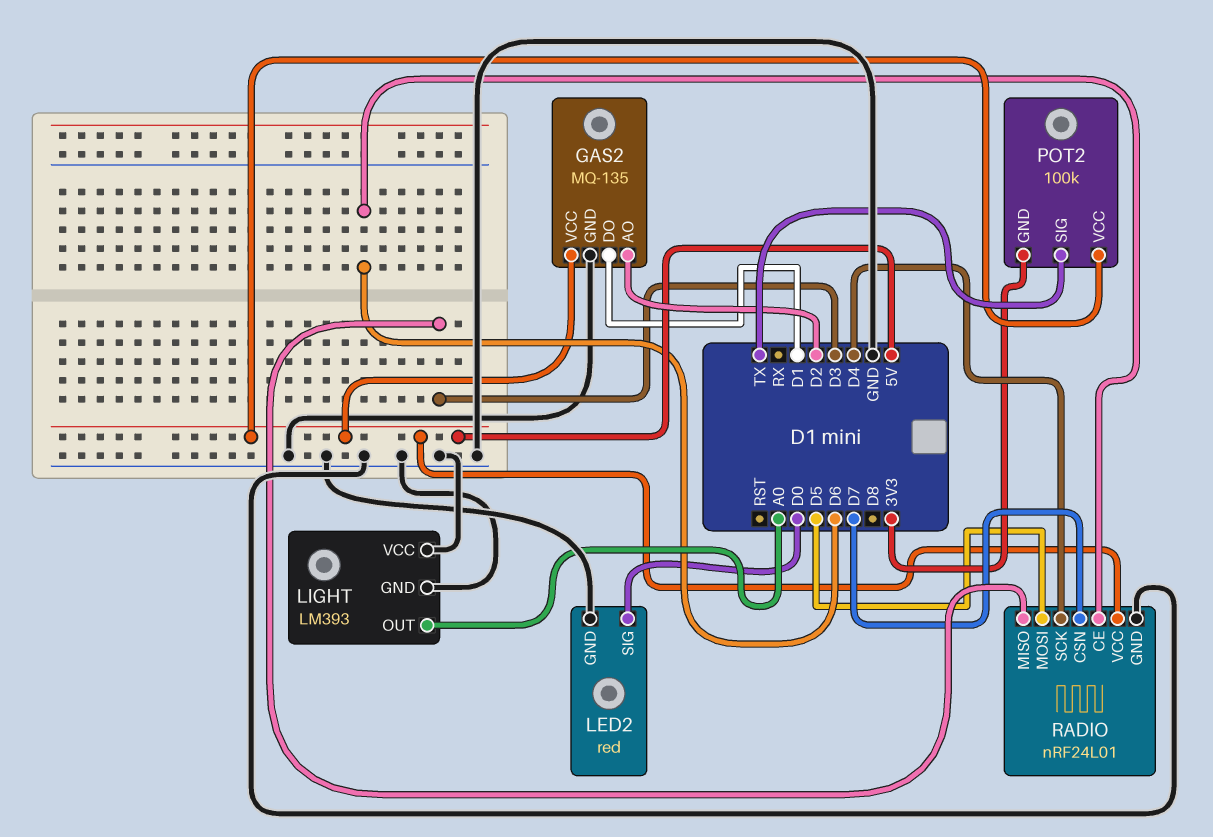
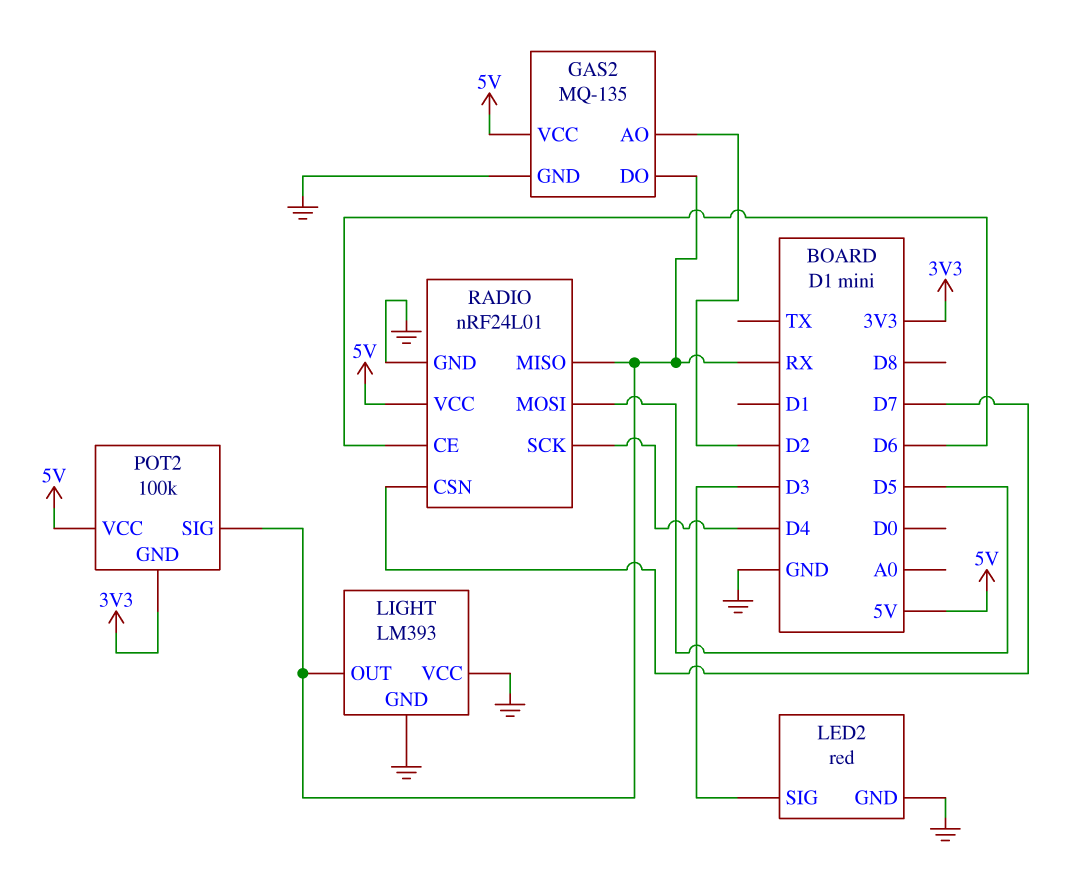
GAS2 pin DO: D1 -> RX
LED2 pin SIG: D0 -> D3
LIGHT pin OUT: A0 -> RX
POT2 pin SIG: TX -> RX
RADIO pin MISO: D3 -> RX

